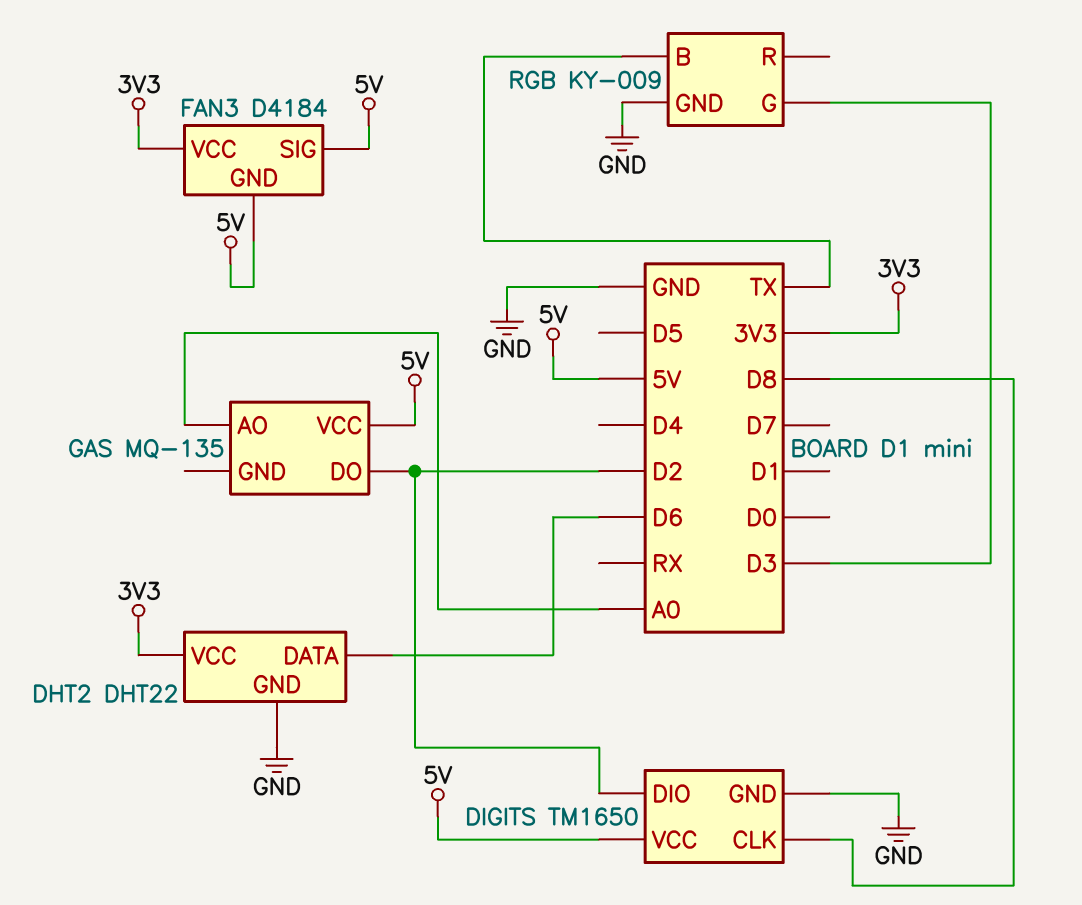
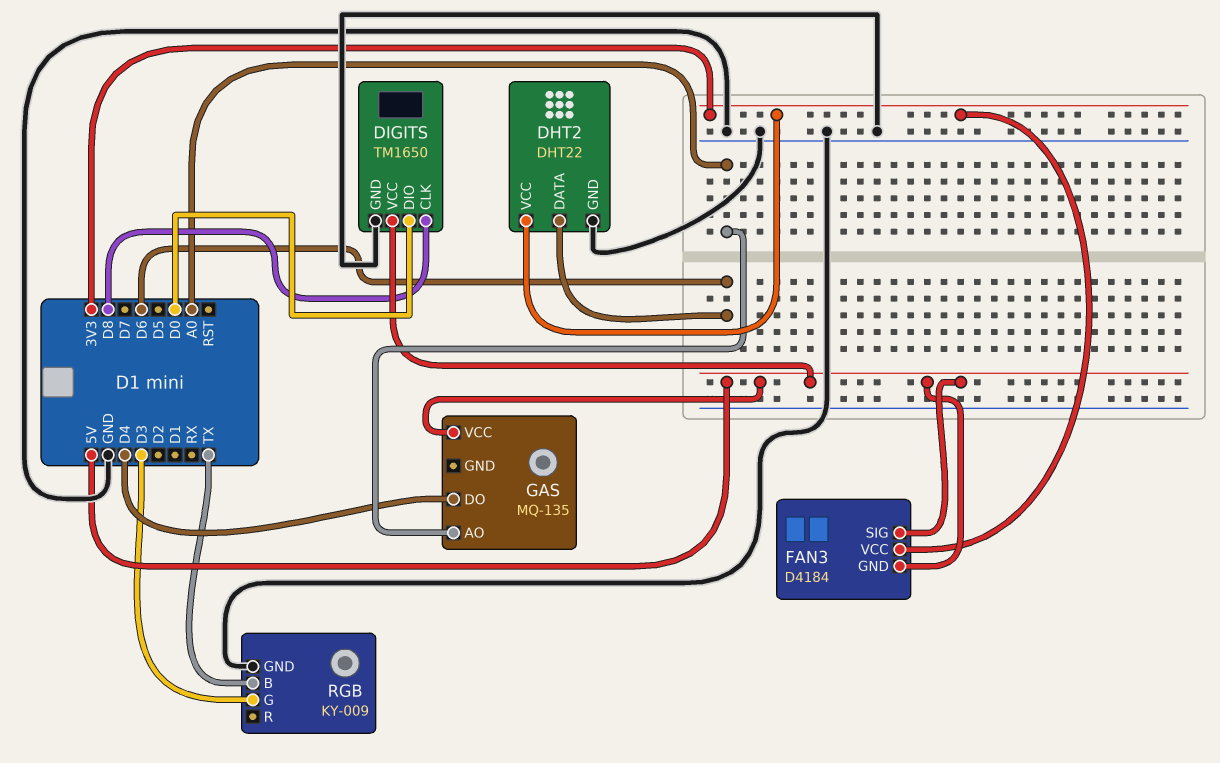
DIGITS pin DIO: D2 -> D0
GAS pin DO: D2 -> D4

